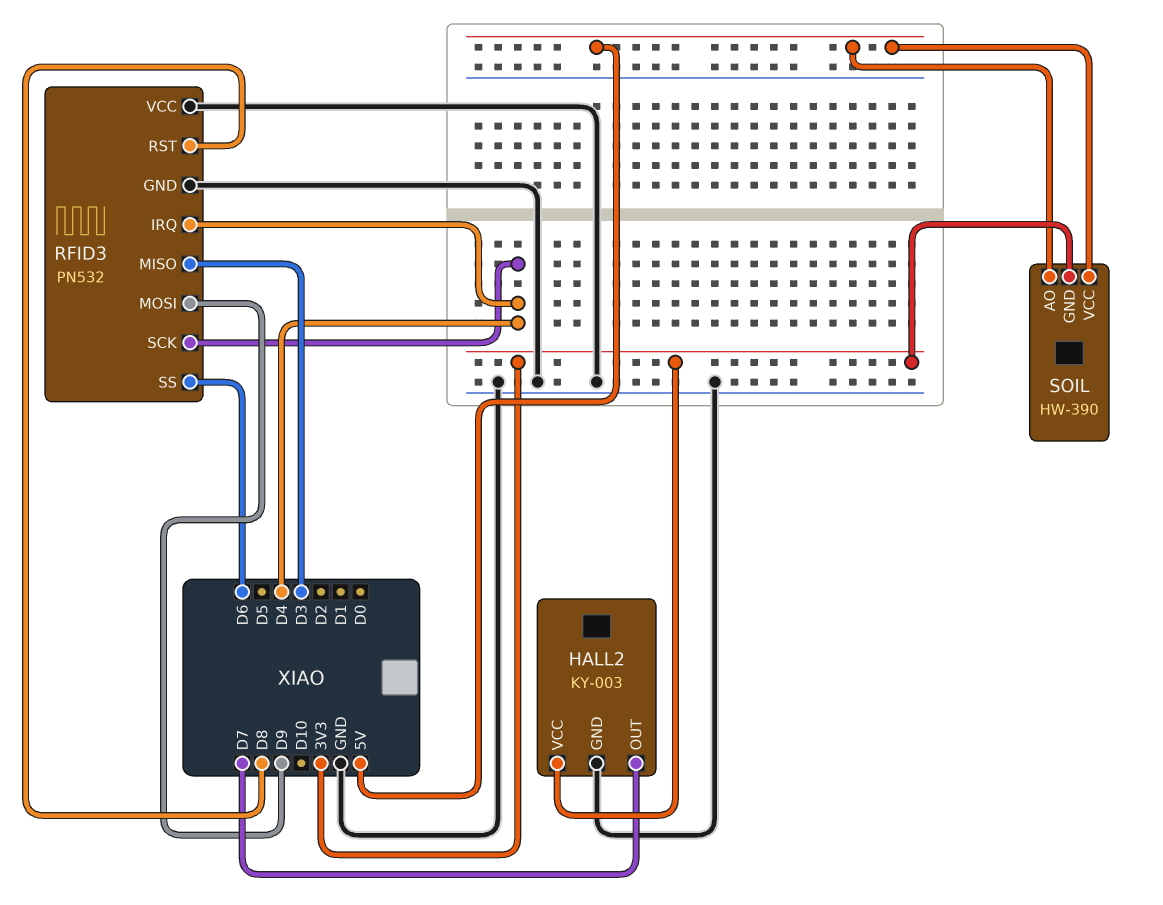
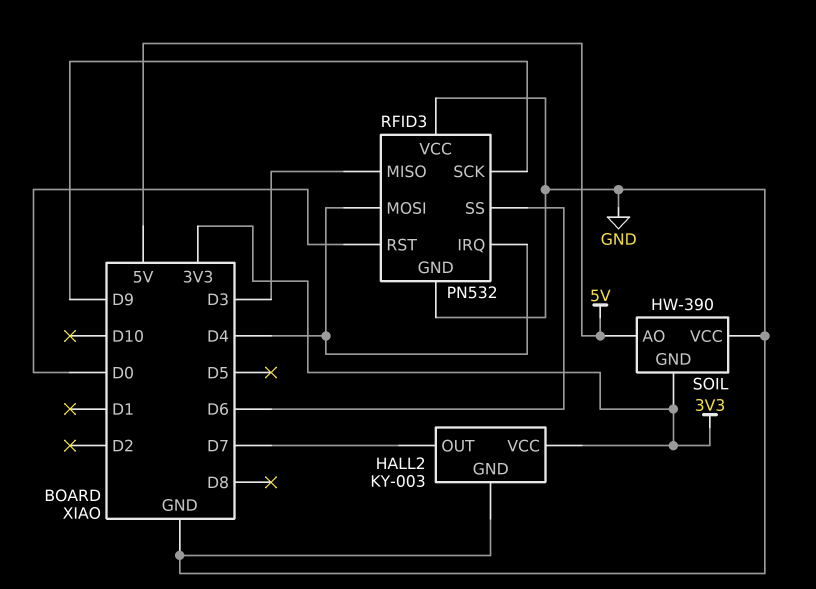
RFID3 pin MOSI: D9 -> D4
RFID3 pin RST: D8 -> D0
RFID3 pin SCK: D4 -> D9
SOIL pin VCC: 5V -> GND

